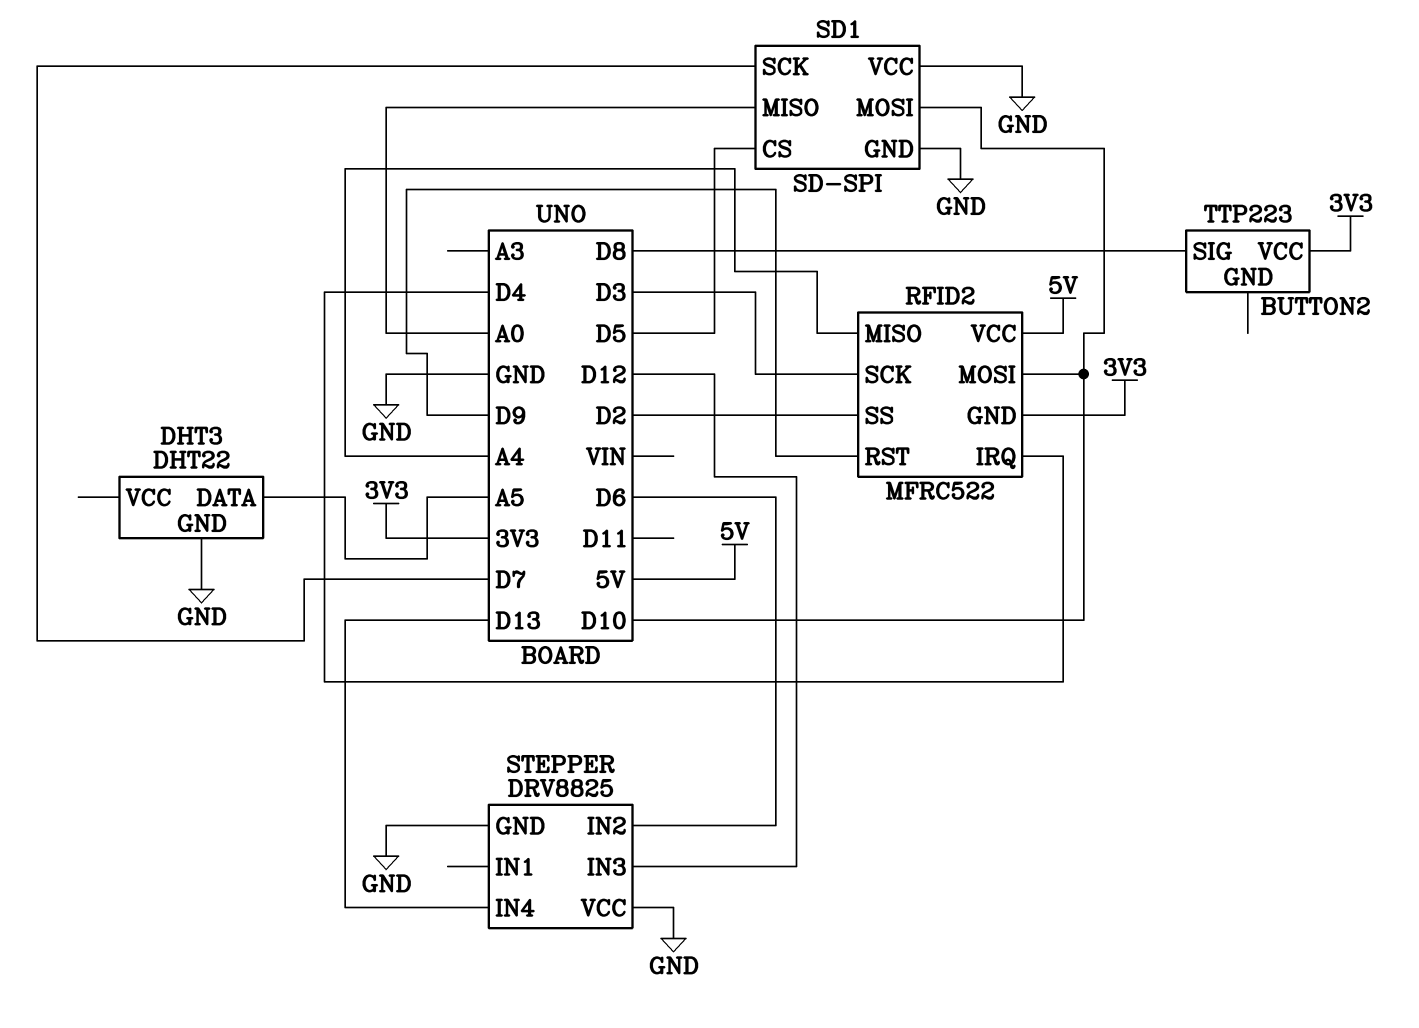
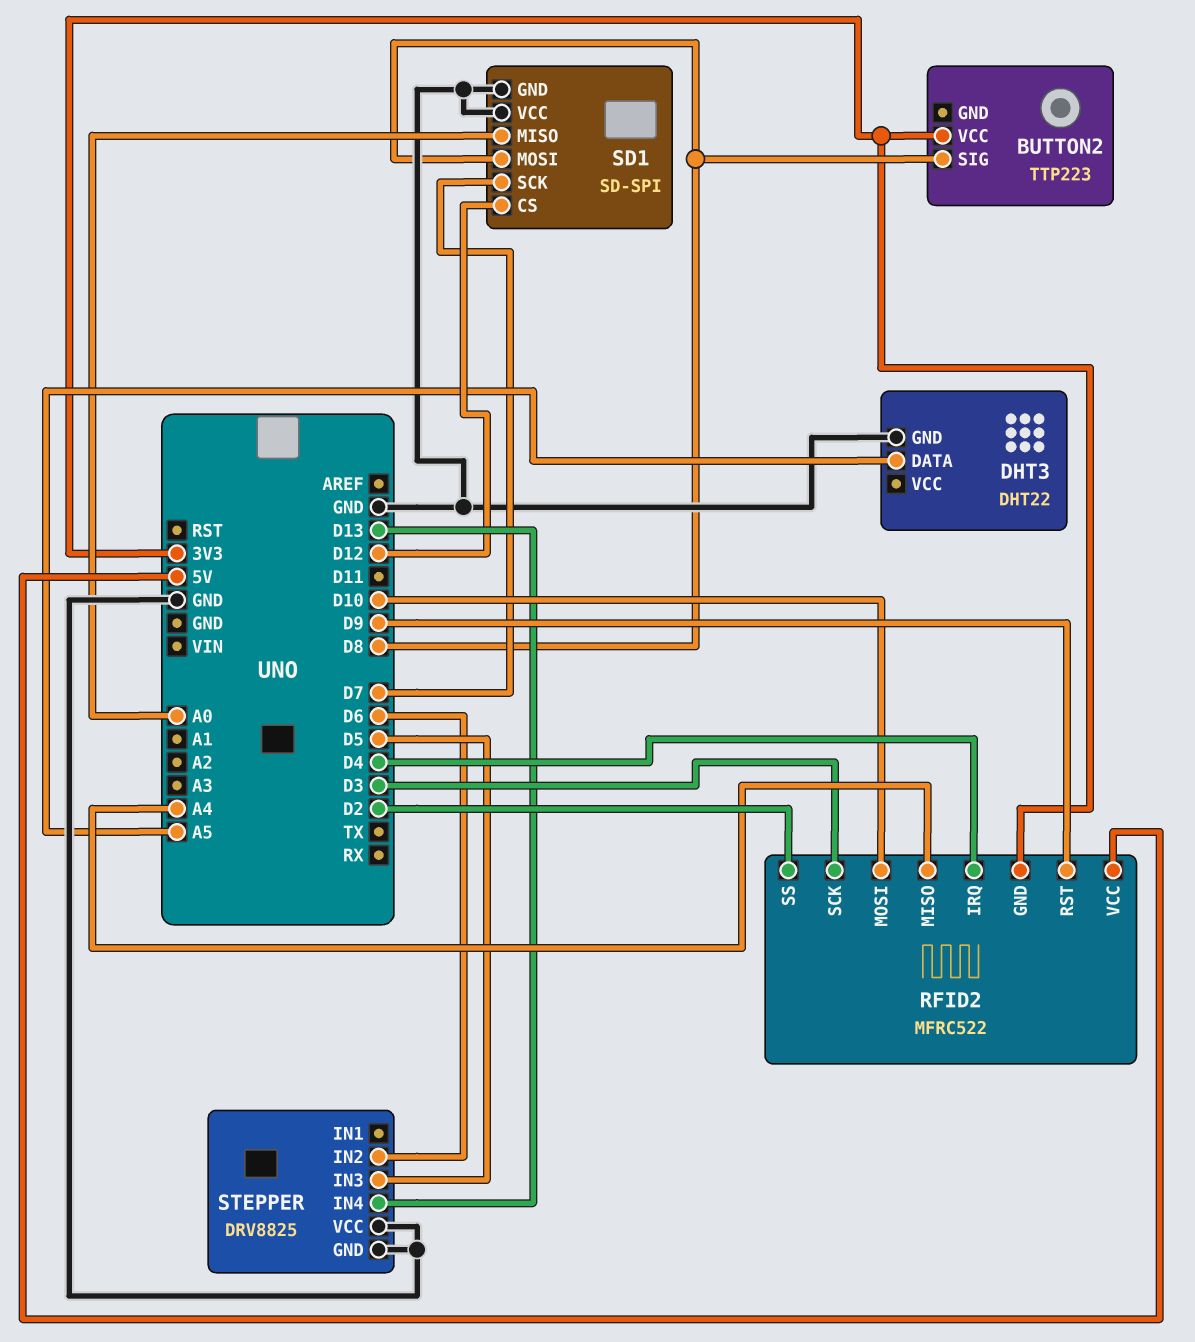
SD1 pin CS: D5 -> D12
SD1 pin MOSI: D10 -> D8
STEPPER pin IN3: D12 -> D5

